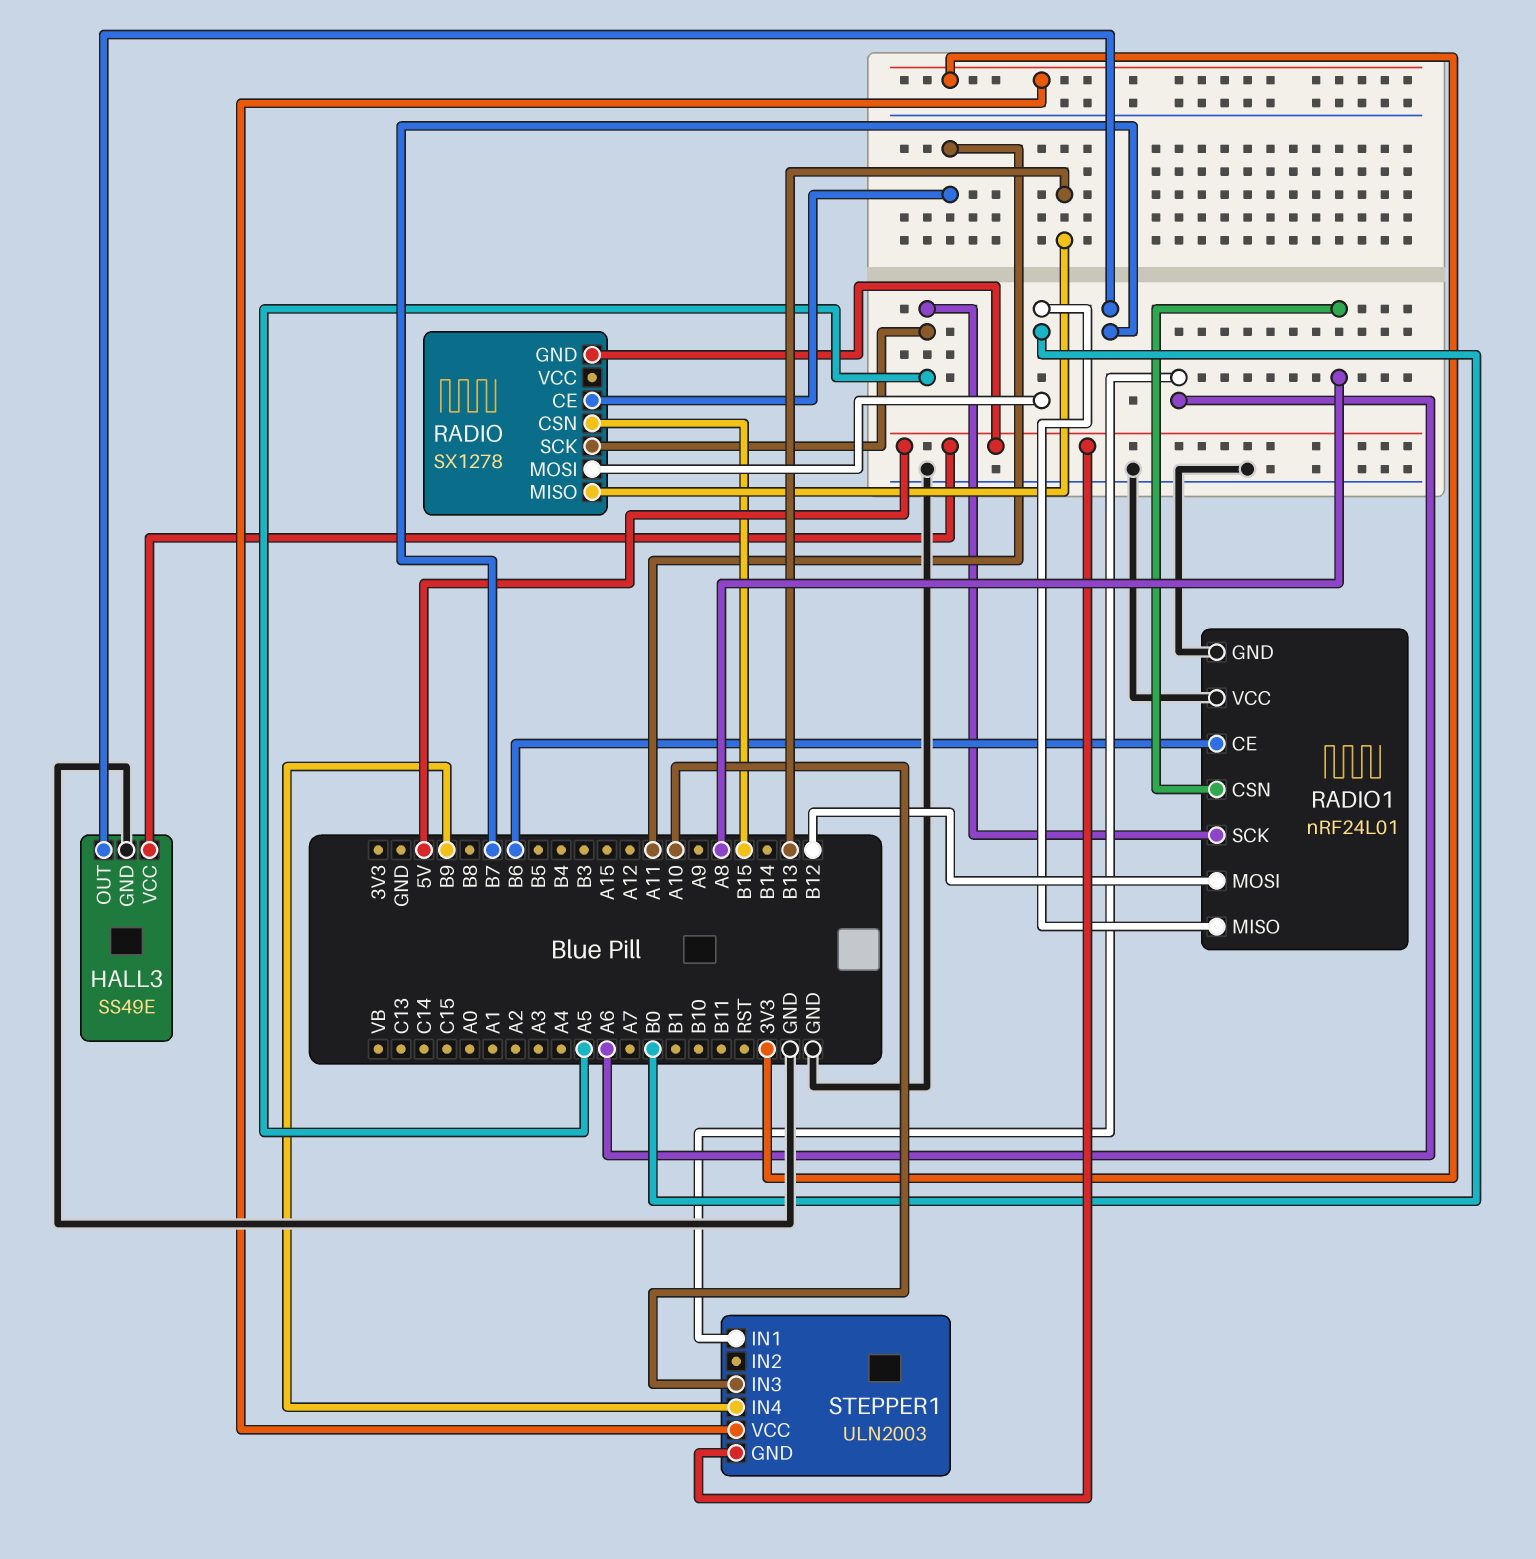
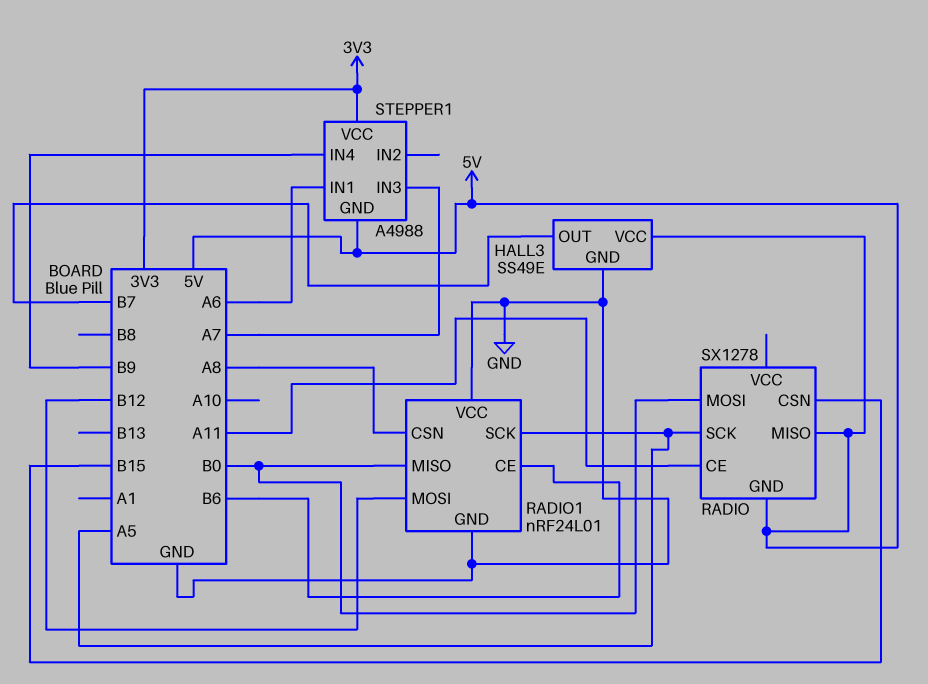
RADIO pin MISO: B13 -> 5V
STEPPER1: ULN2003 -> A4988
STEPPER1 pin IN3: A10 -> A7

